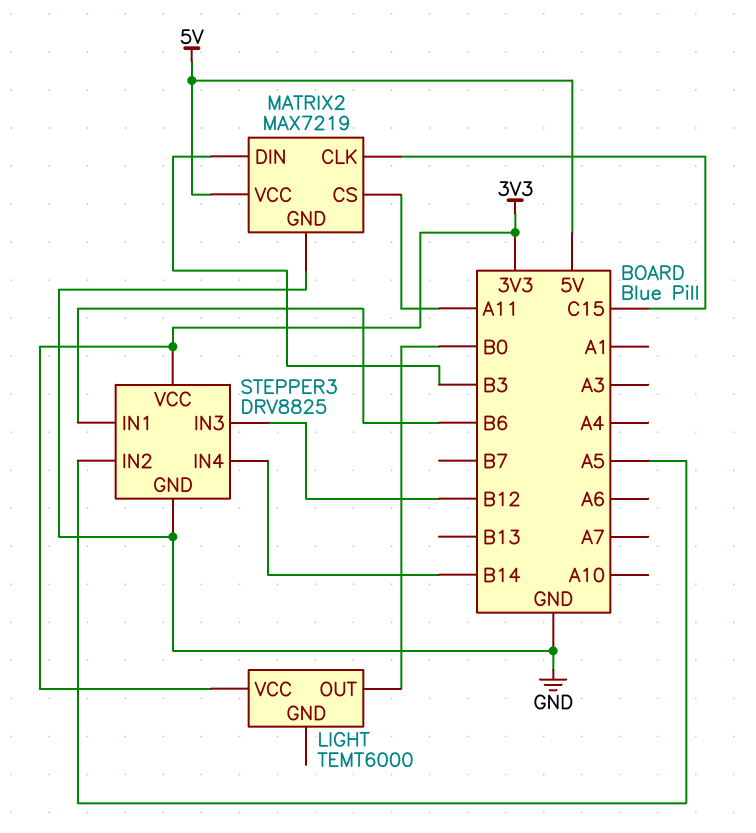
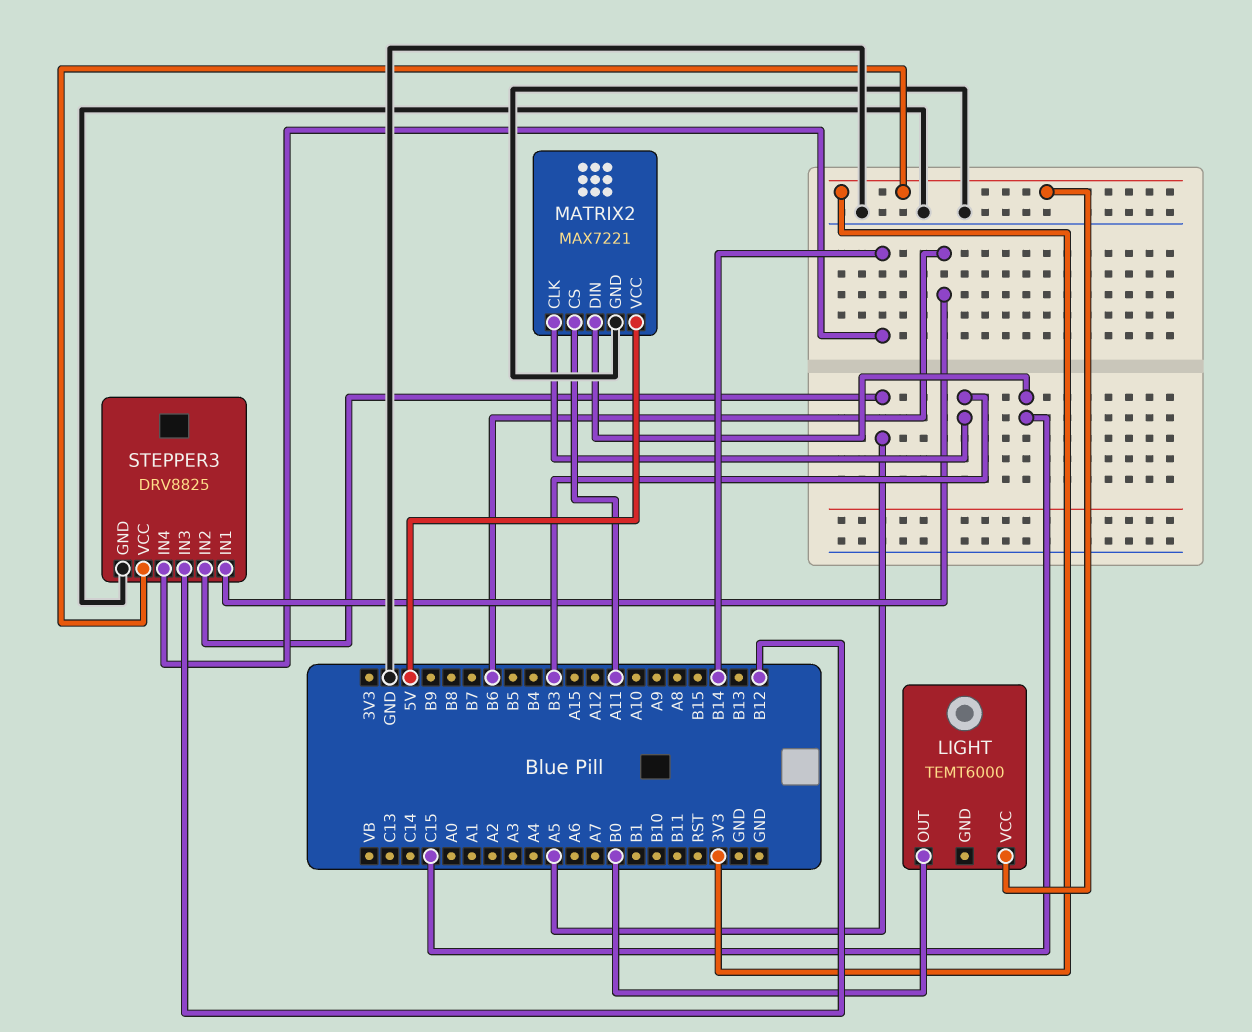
MATRIX2: MAX7219 -> MAX7221
MATRIX2 pin CLK: C15 -> B3
MATRIX2 pin DIN: B3 -> C15

